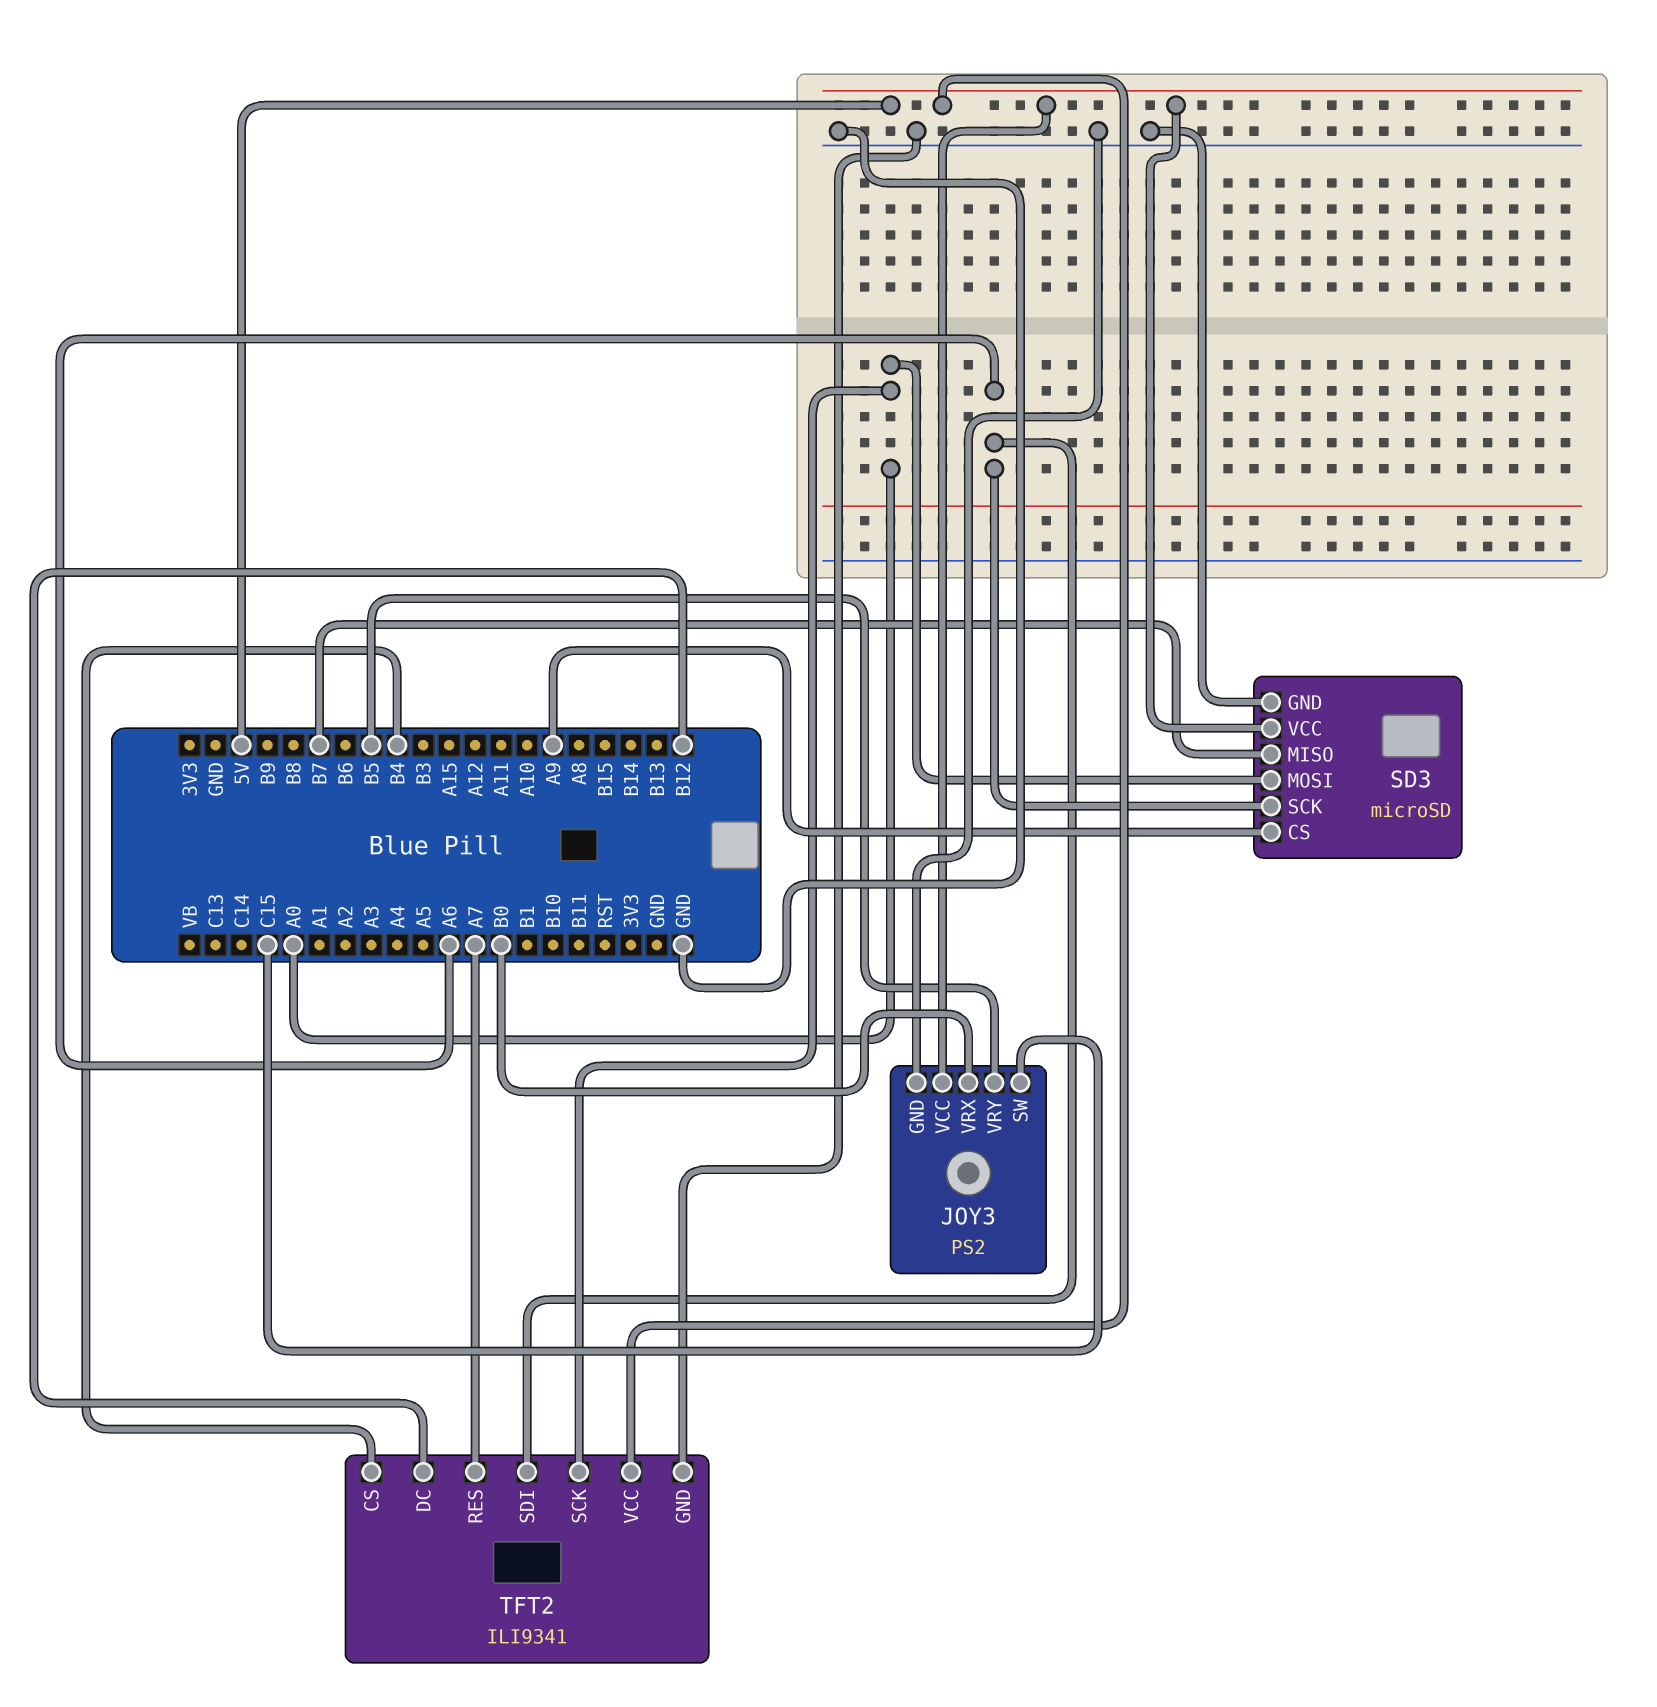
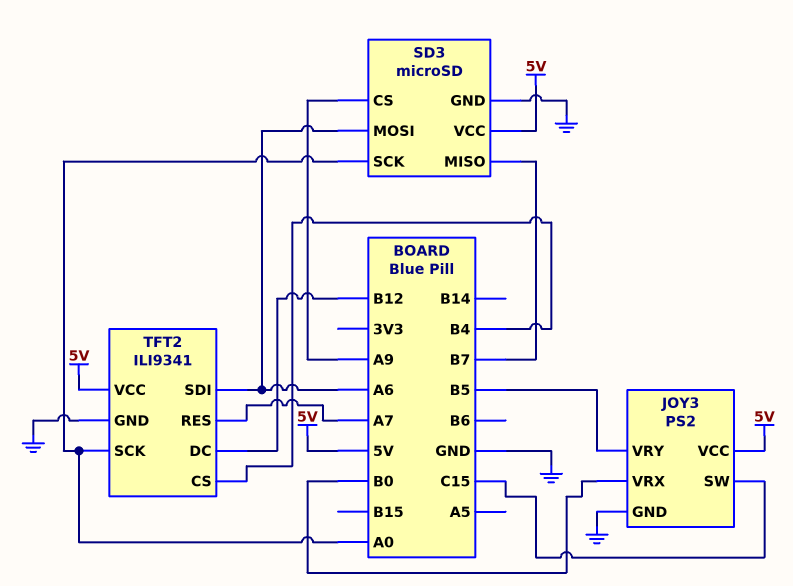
SD3 pin MOSI: A0 -> A6
SD3 pin SCK: A6 -> A0

